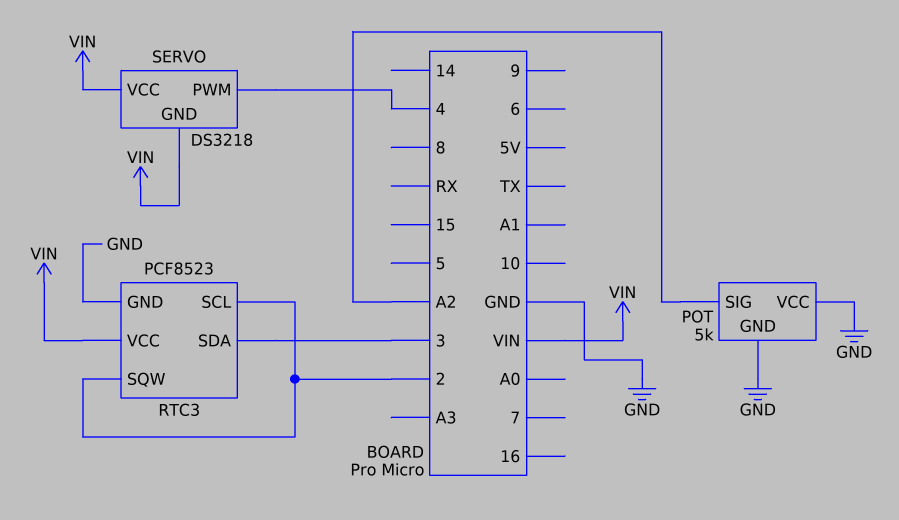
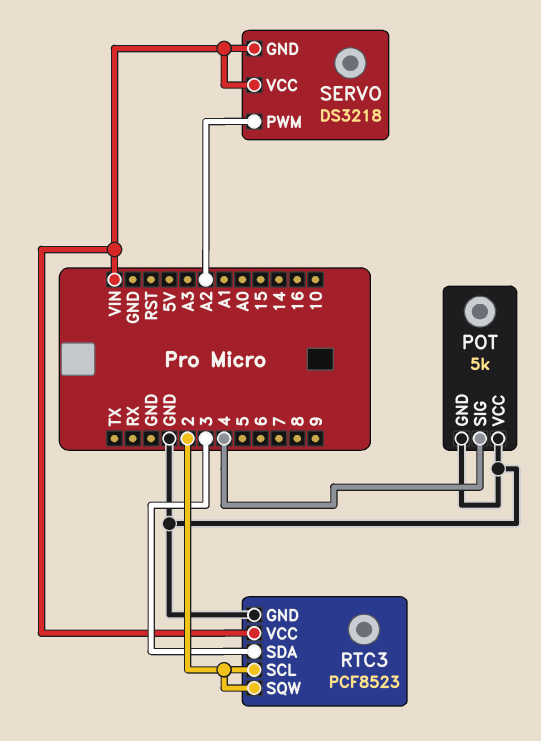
POT pin SIG: A2 -> 4
SERVO pin PWM: 4 -> A2

